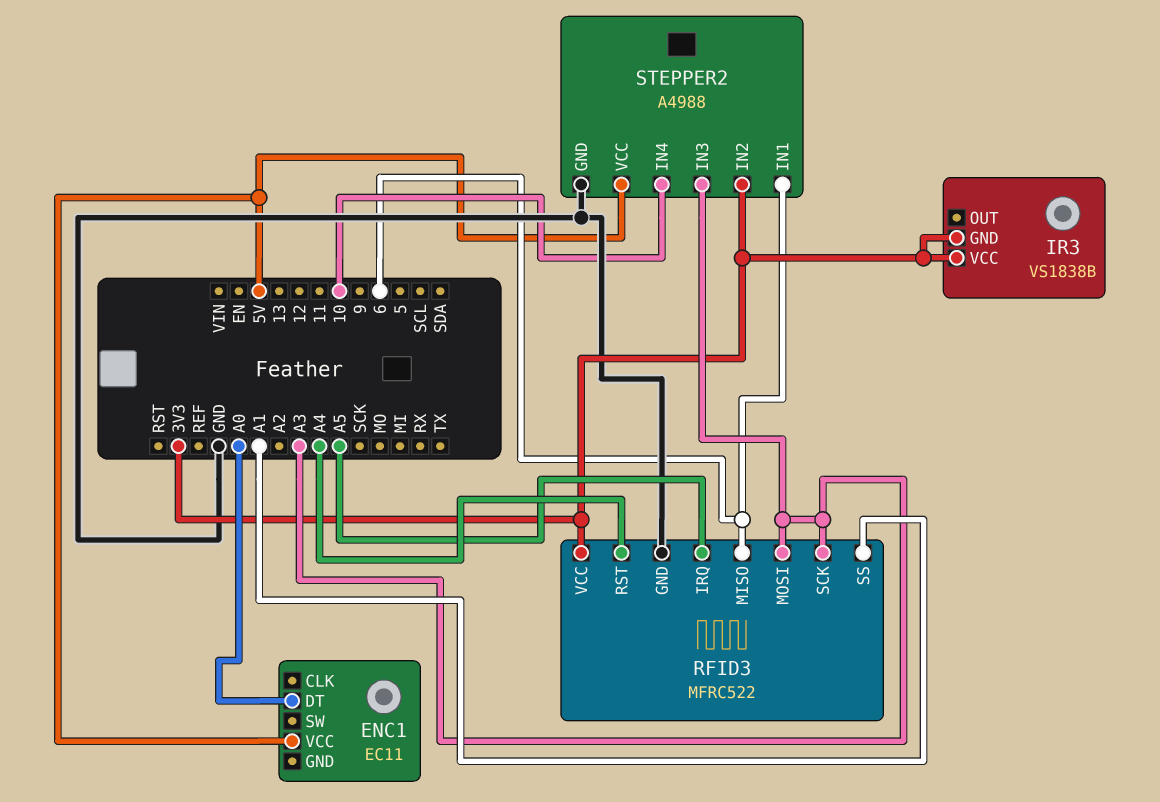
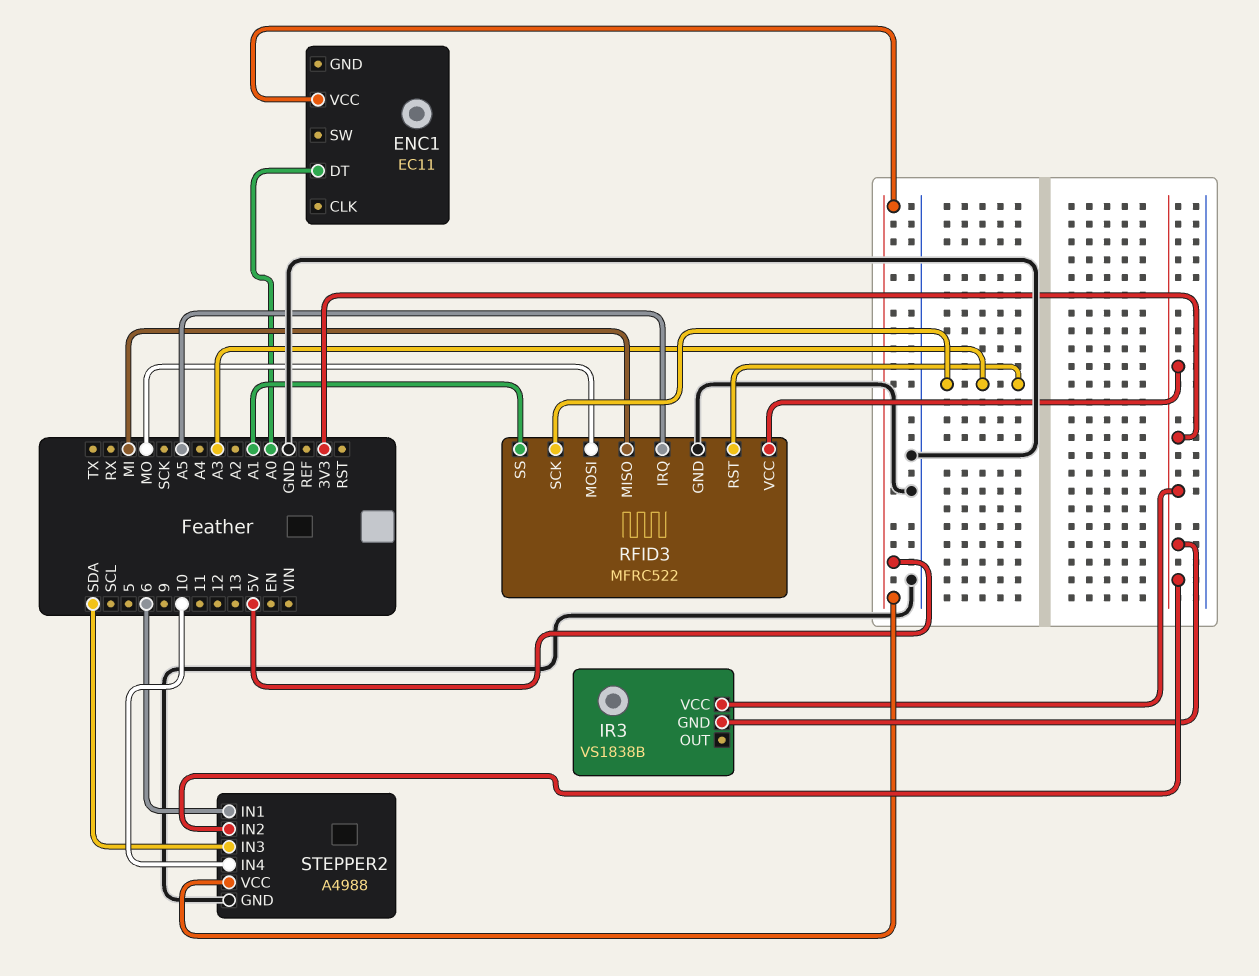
RFID3 pin MISO: 6 -> MI
RFID3 pin MOSI: A3 -> MO
RFID3 pin RST: A4 -> A3
STEPPER2 pin IN3: A3 -> SDA

